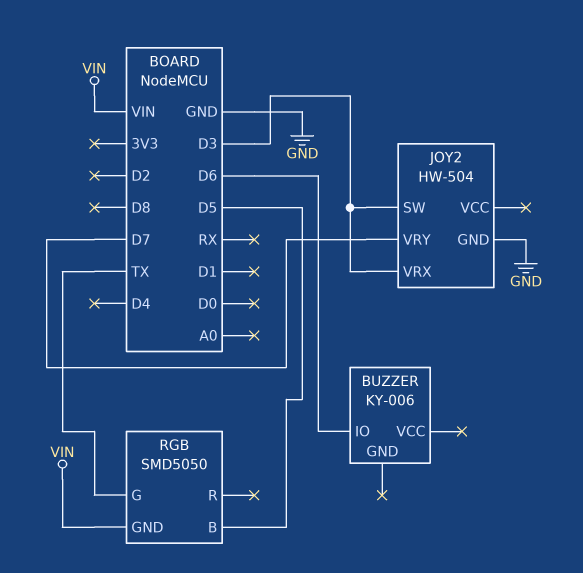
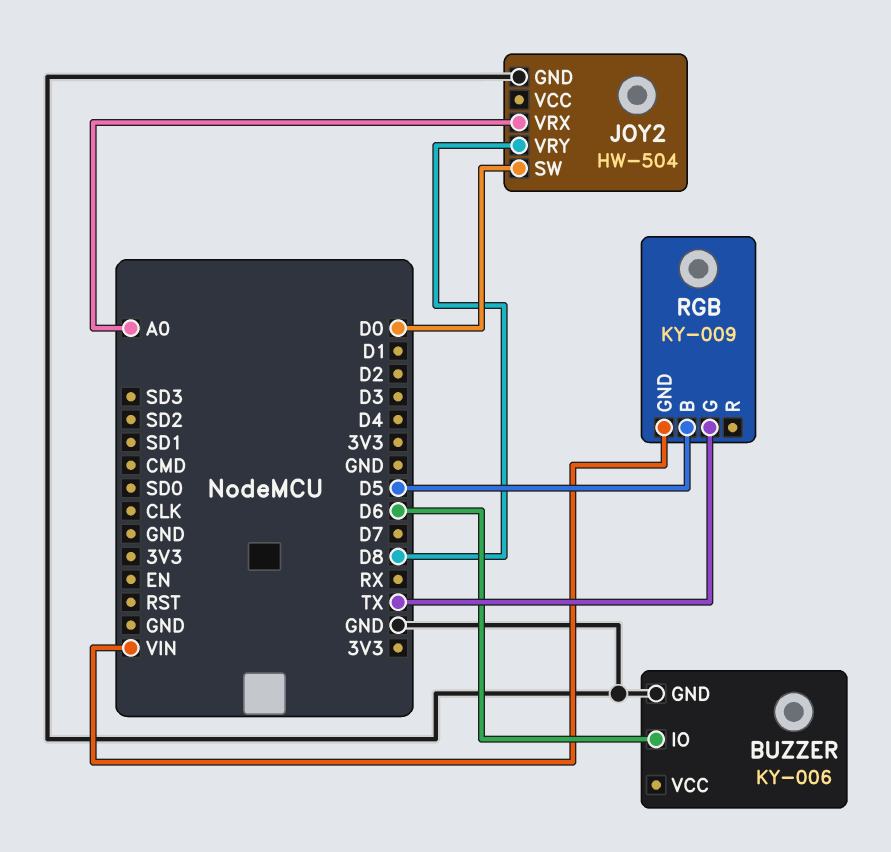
BUZZER pin GND: none -> GND
JOY2 pin SW: D3 -> D0
JOY2 pin VRX: D3 -> A0
JOY2 pin VRY: D7 -> D8
RGB: SMD5050 -> KY-009

